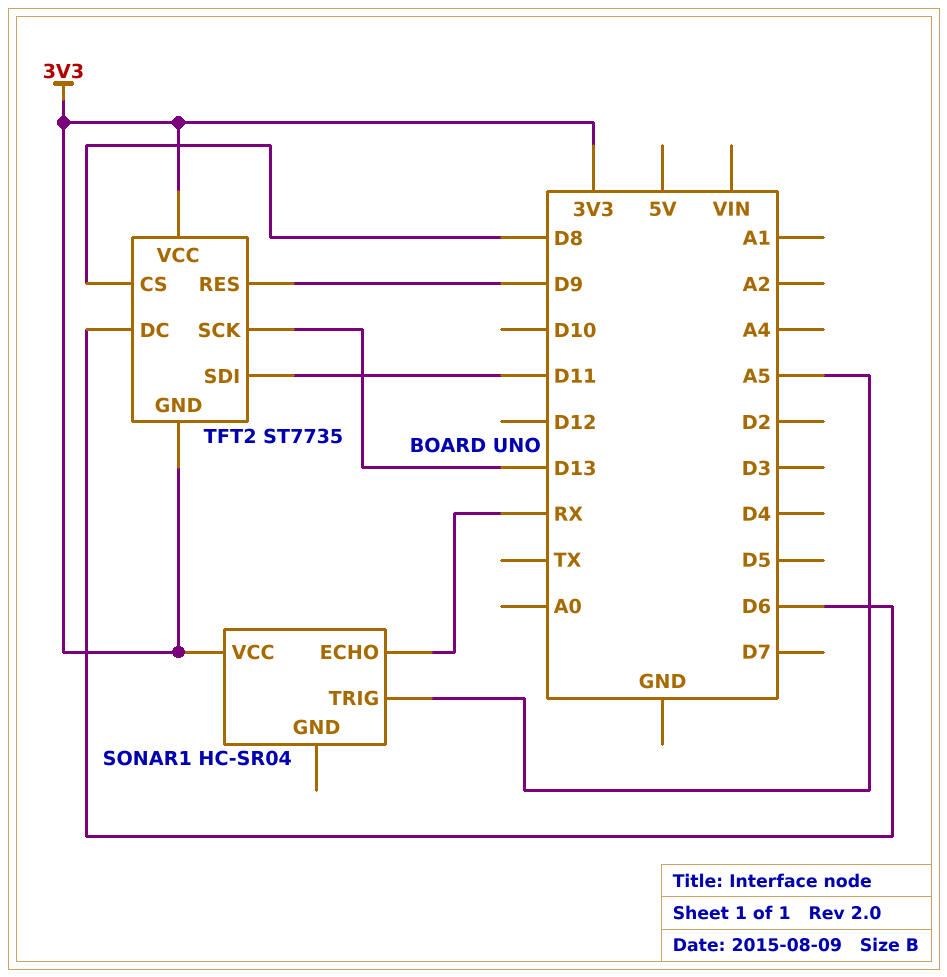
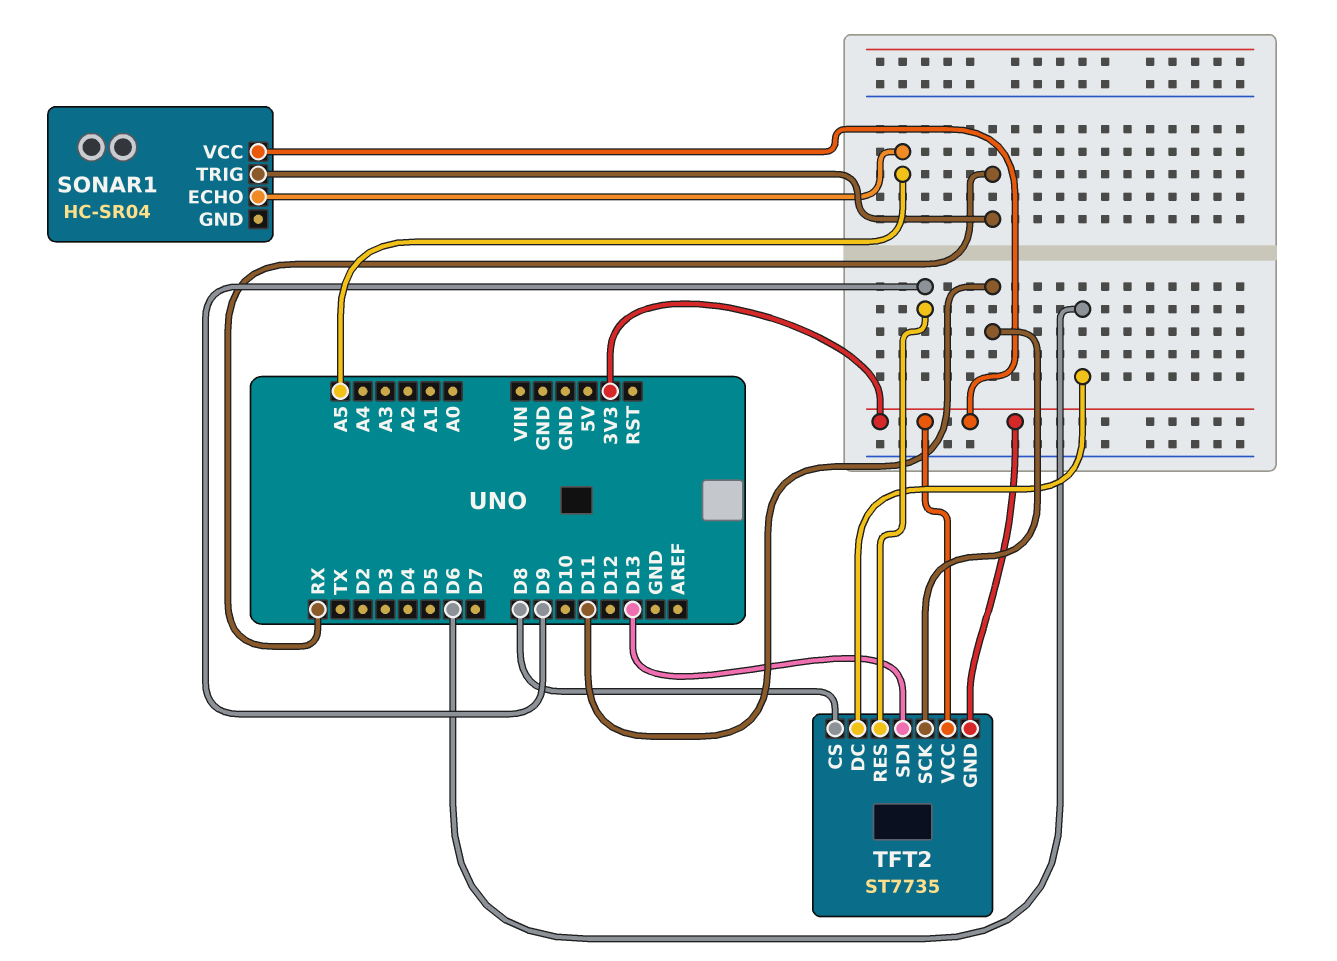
SONAR1 pin ECHO: RX -> A5
SONAR1 pin TRIG: A5 -> RX
TFT2 pin SCK: D13 -> D11
TFT2 pin SDI: D11 -> D13

